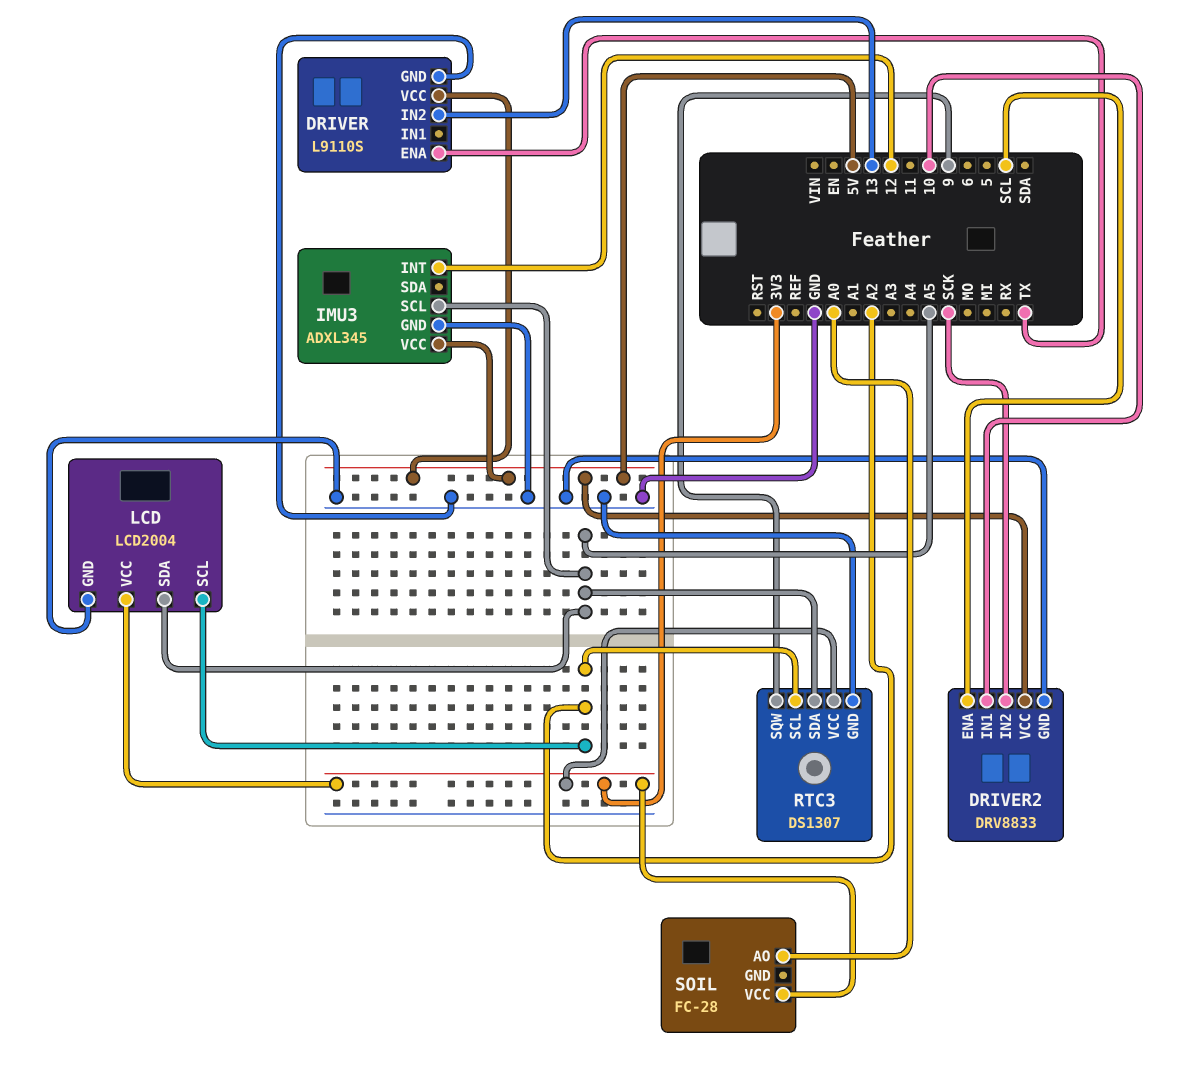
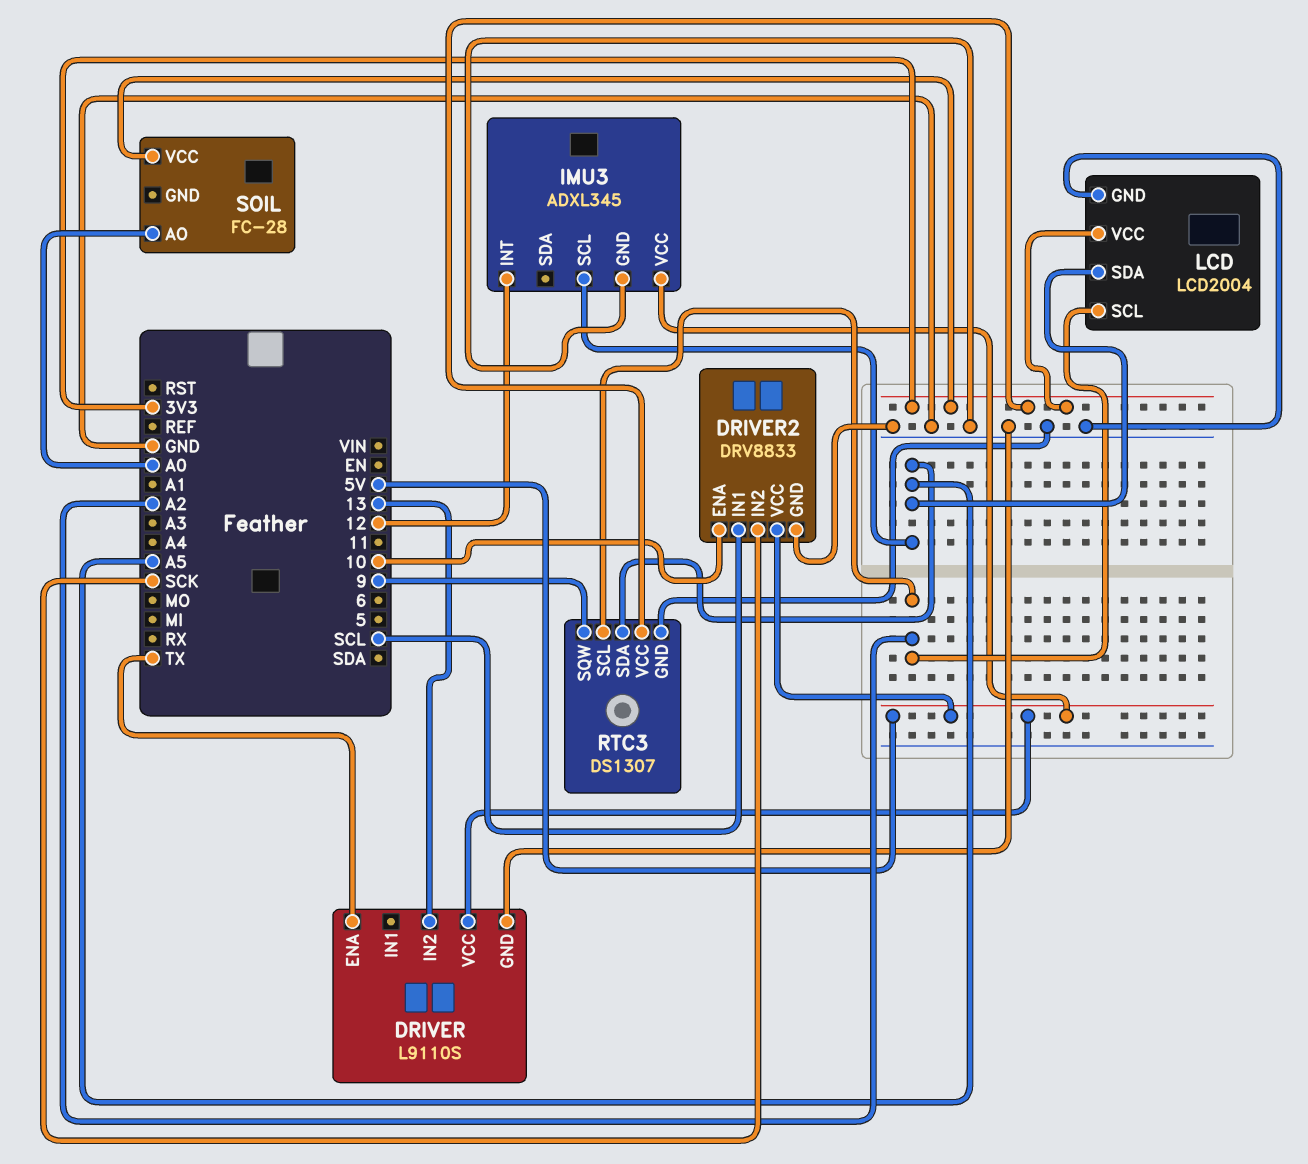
DRIVER2 pin ENA: SCL -> 10
DRIVER2 pin IN1: 10 -> SCL

